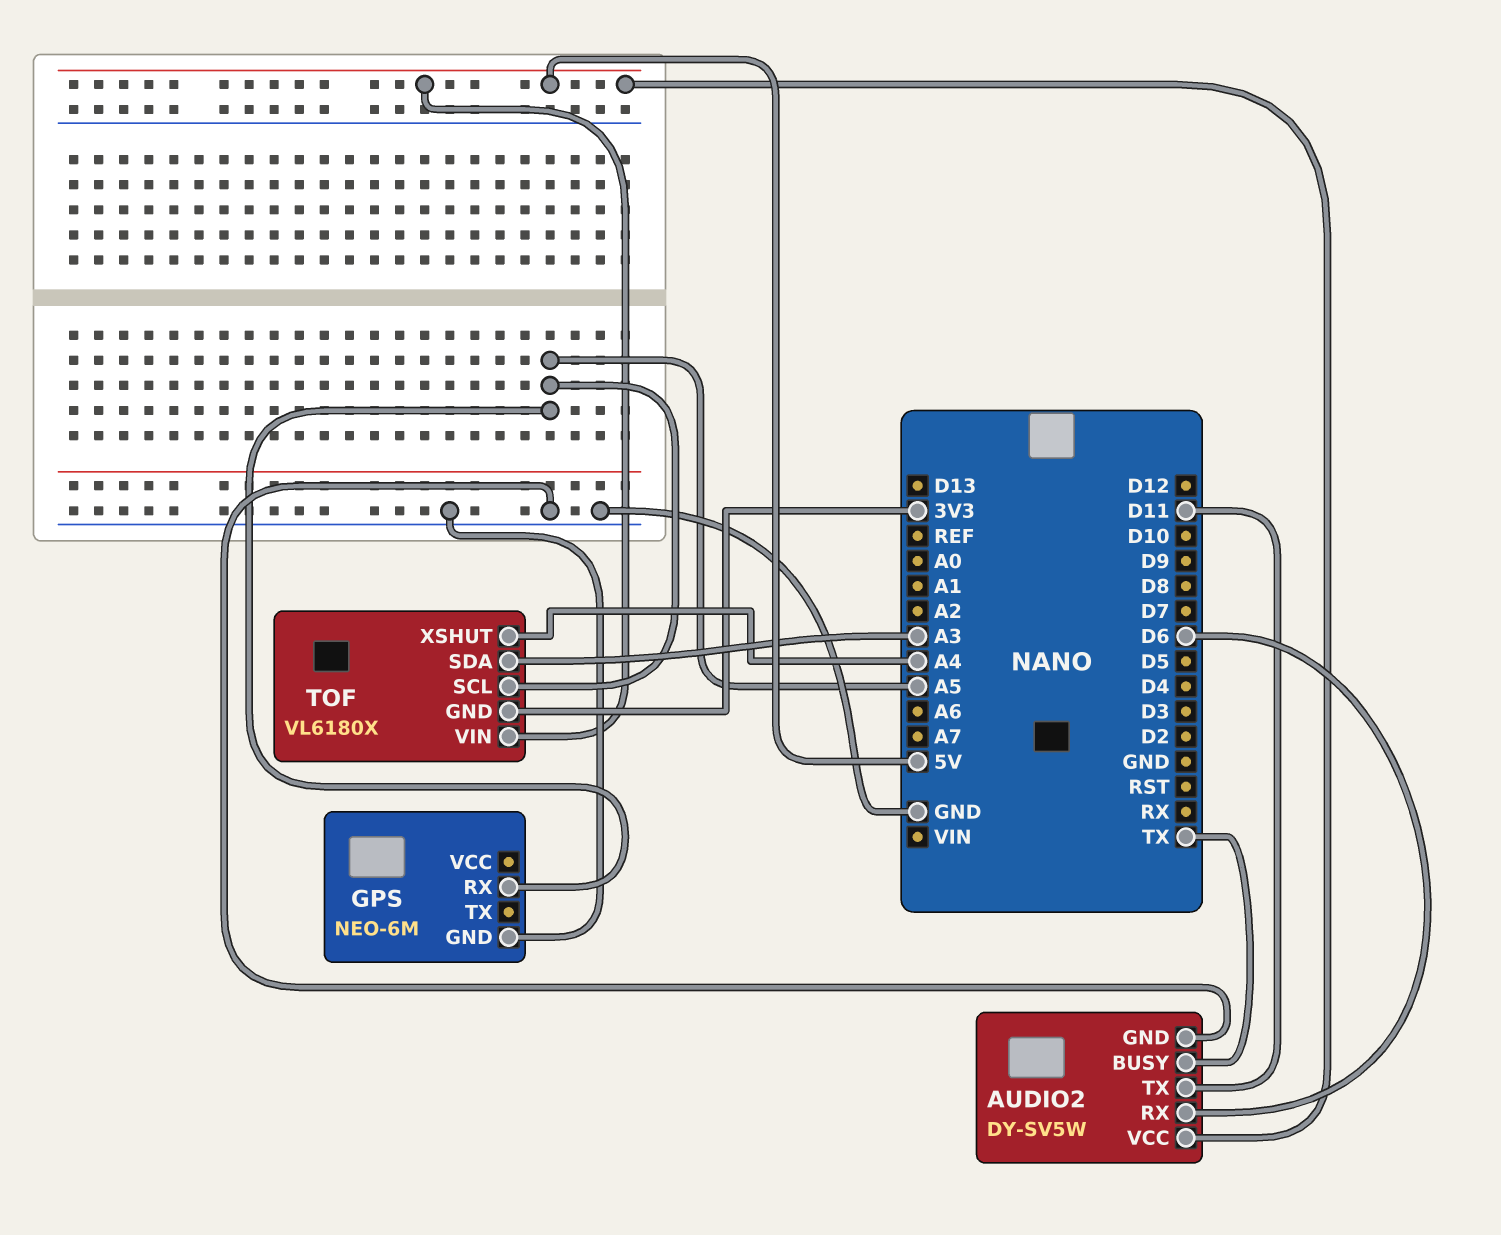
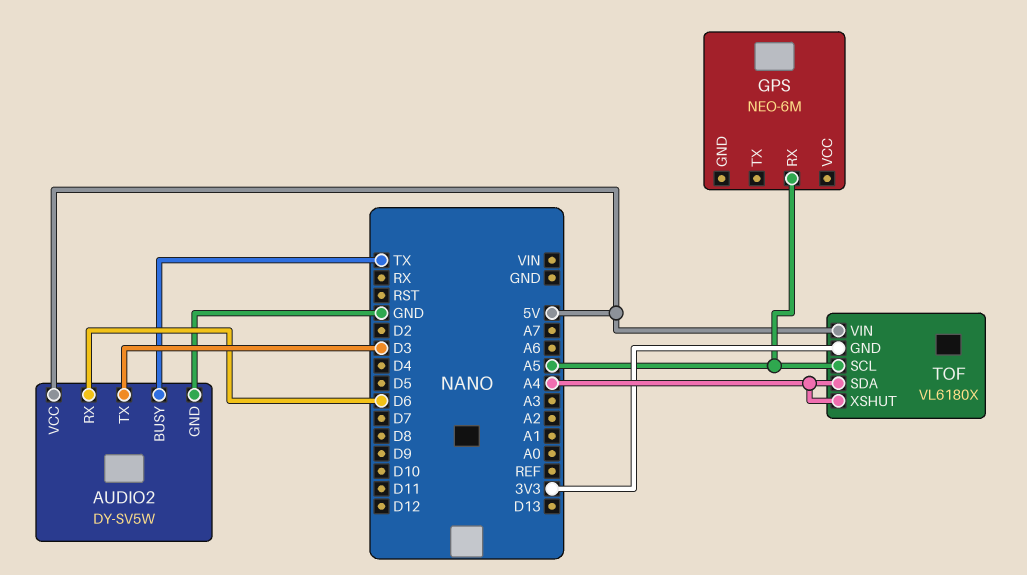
AUDIO2 pin TX: D11 -> D3
GPS pin GND: GND -> none
TOF pin SDA: A3 -> A4

